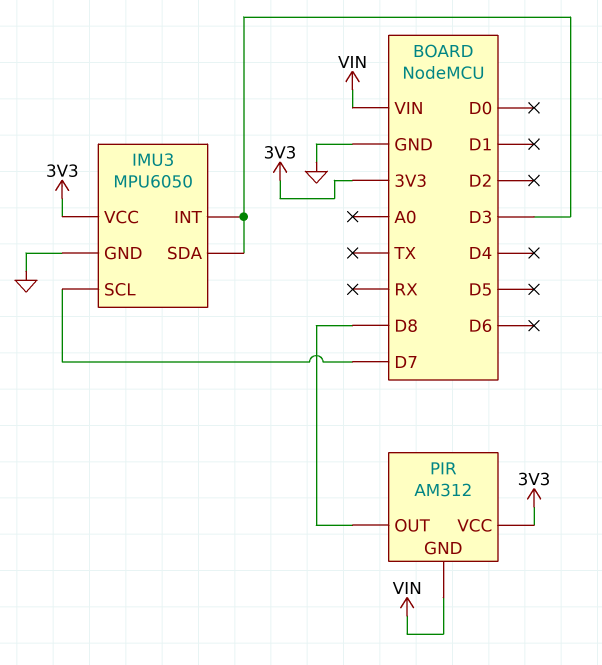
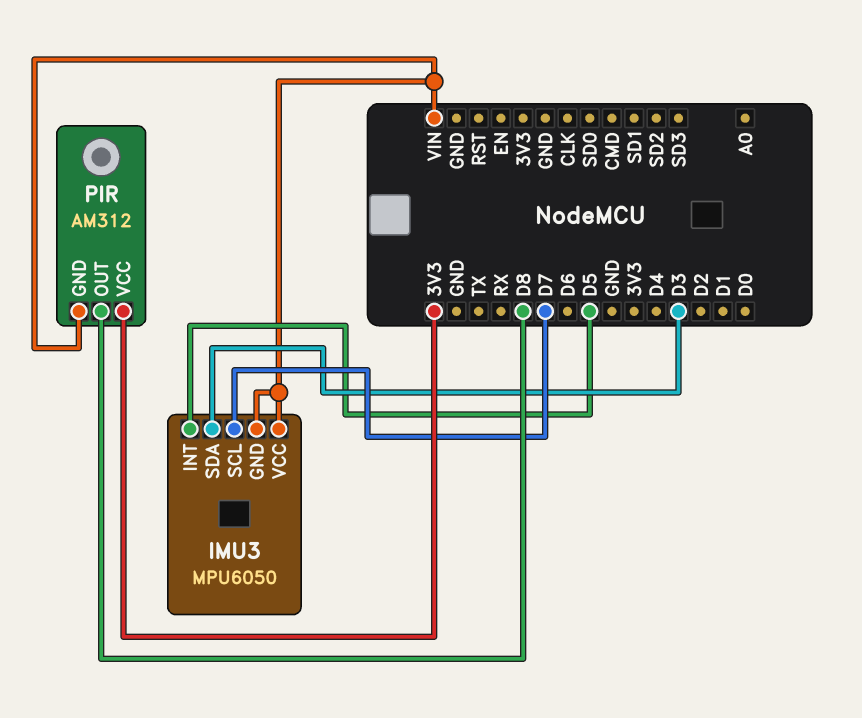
IMU3 pin GND: GND -> VIN
IMU3 pin INT: D3 -> D5
IMU3 pin VCC: 3V3 -> VIN

